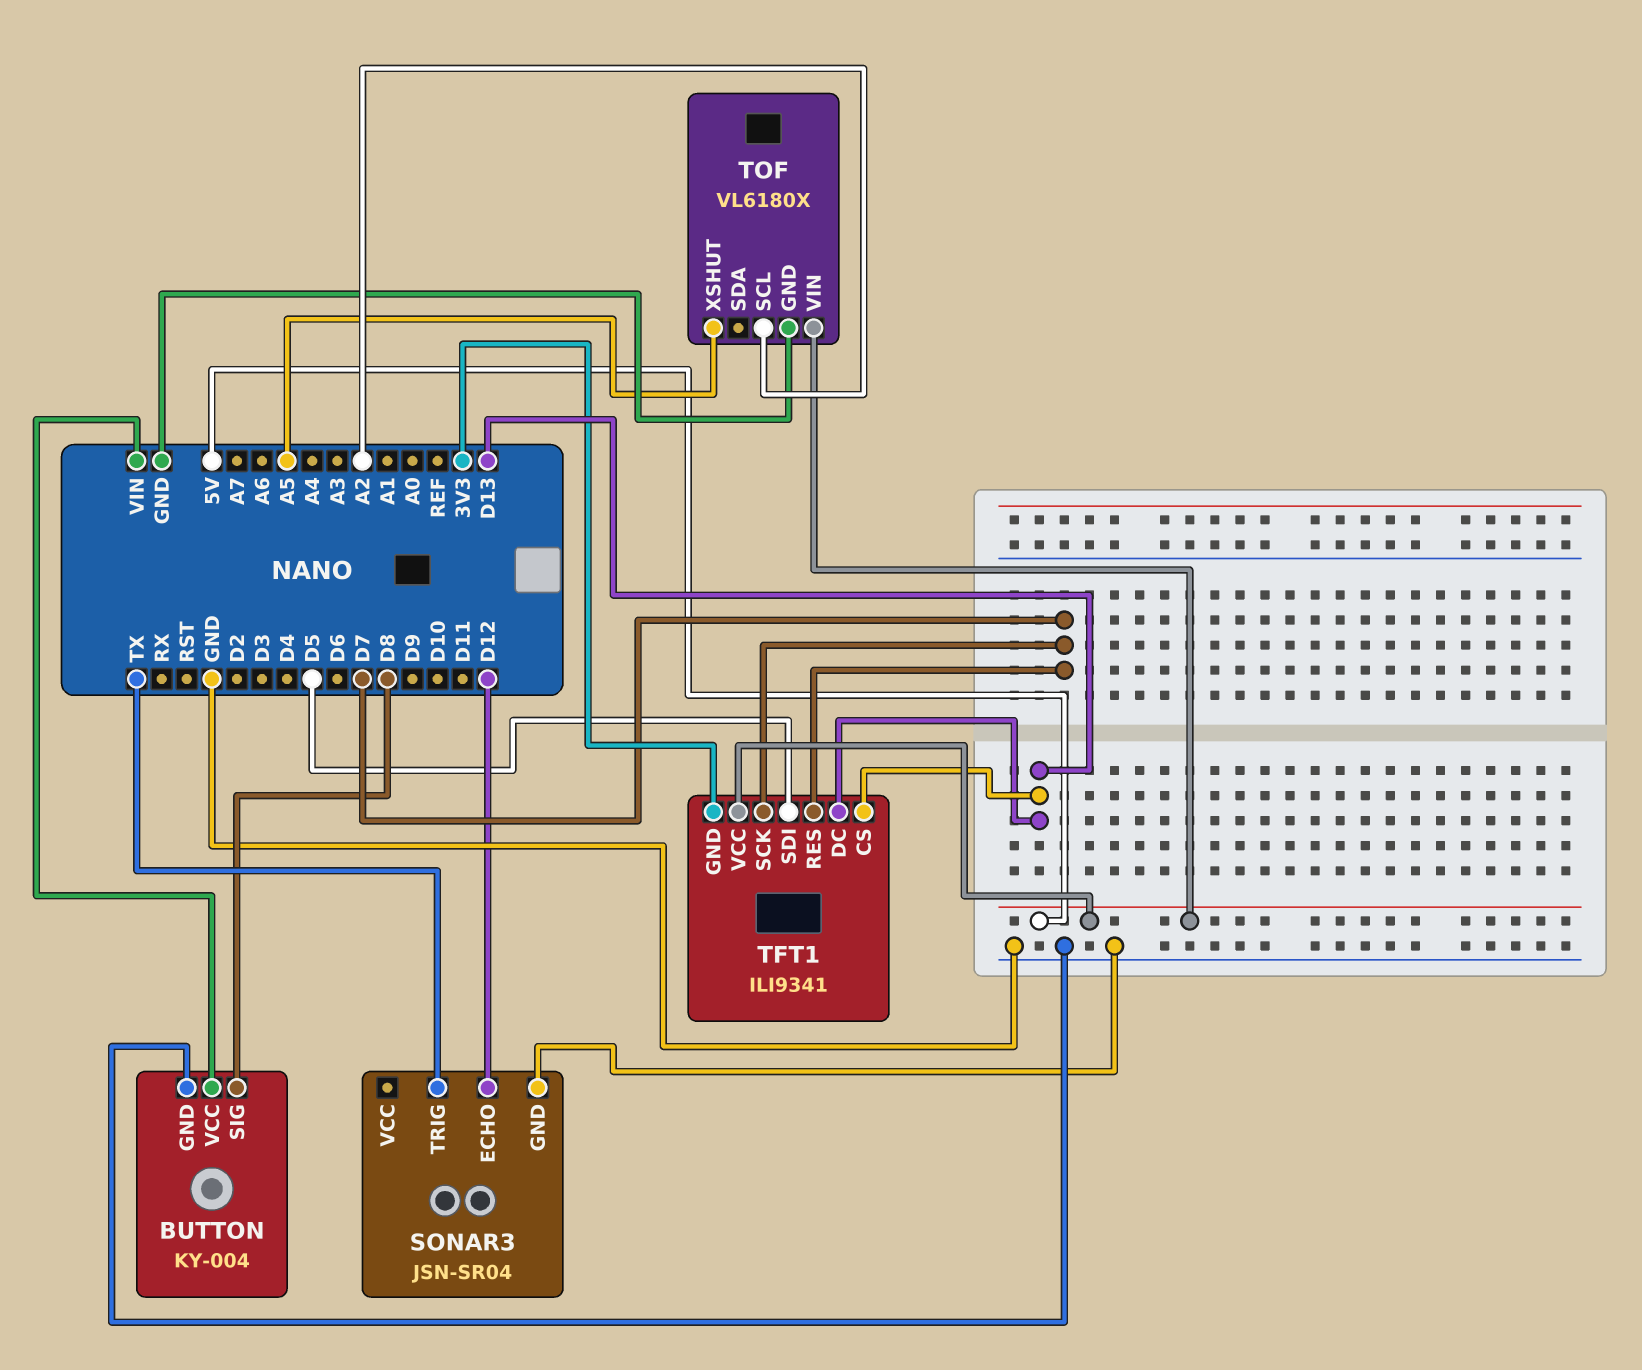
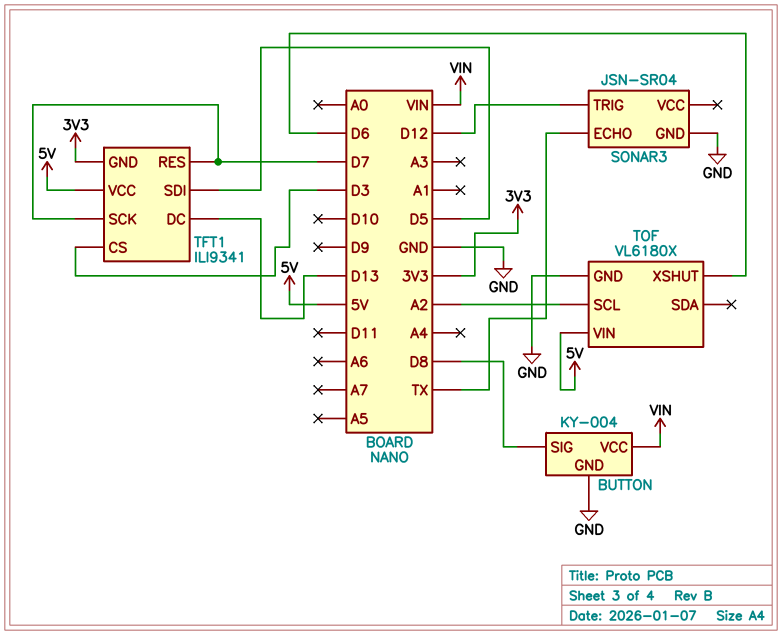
SONAR3 pin ECHO: D12 -> TX
SONAR3 pin TRIG: TX -> D12
TFT1 pin CS: D13 -> D3
TOF pin XSHUT: A5 -> D6

